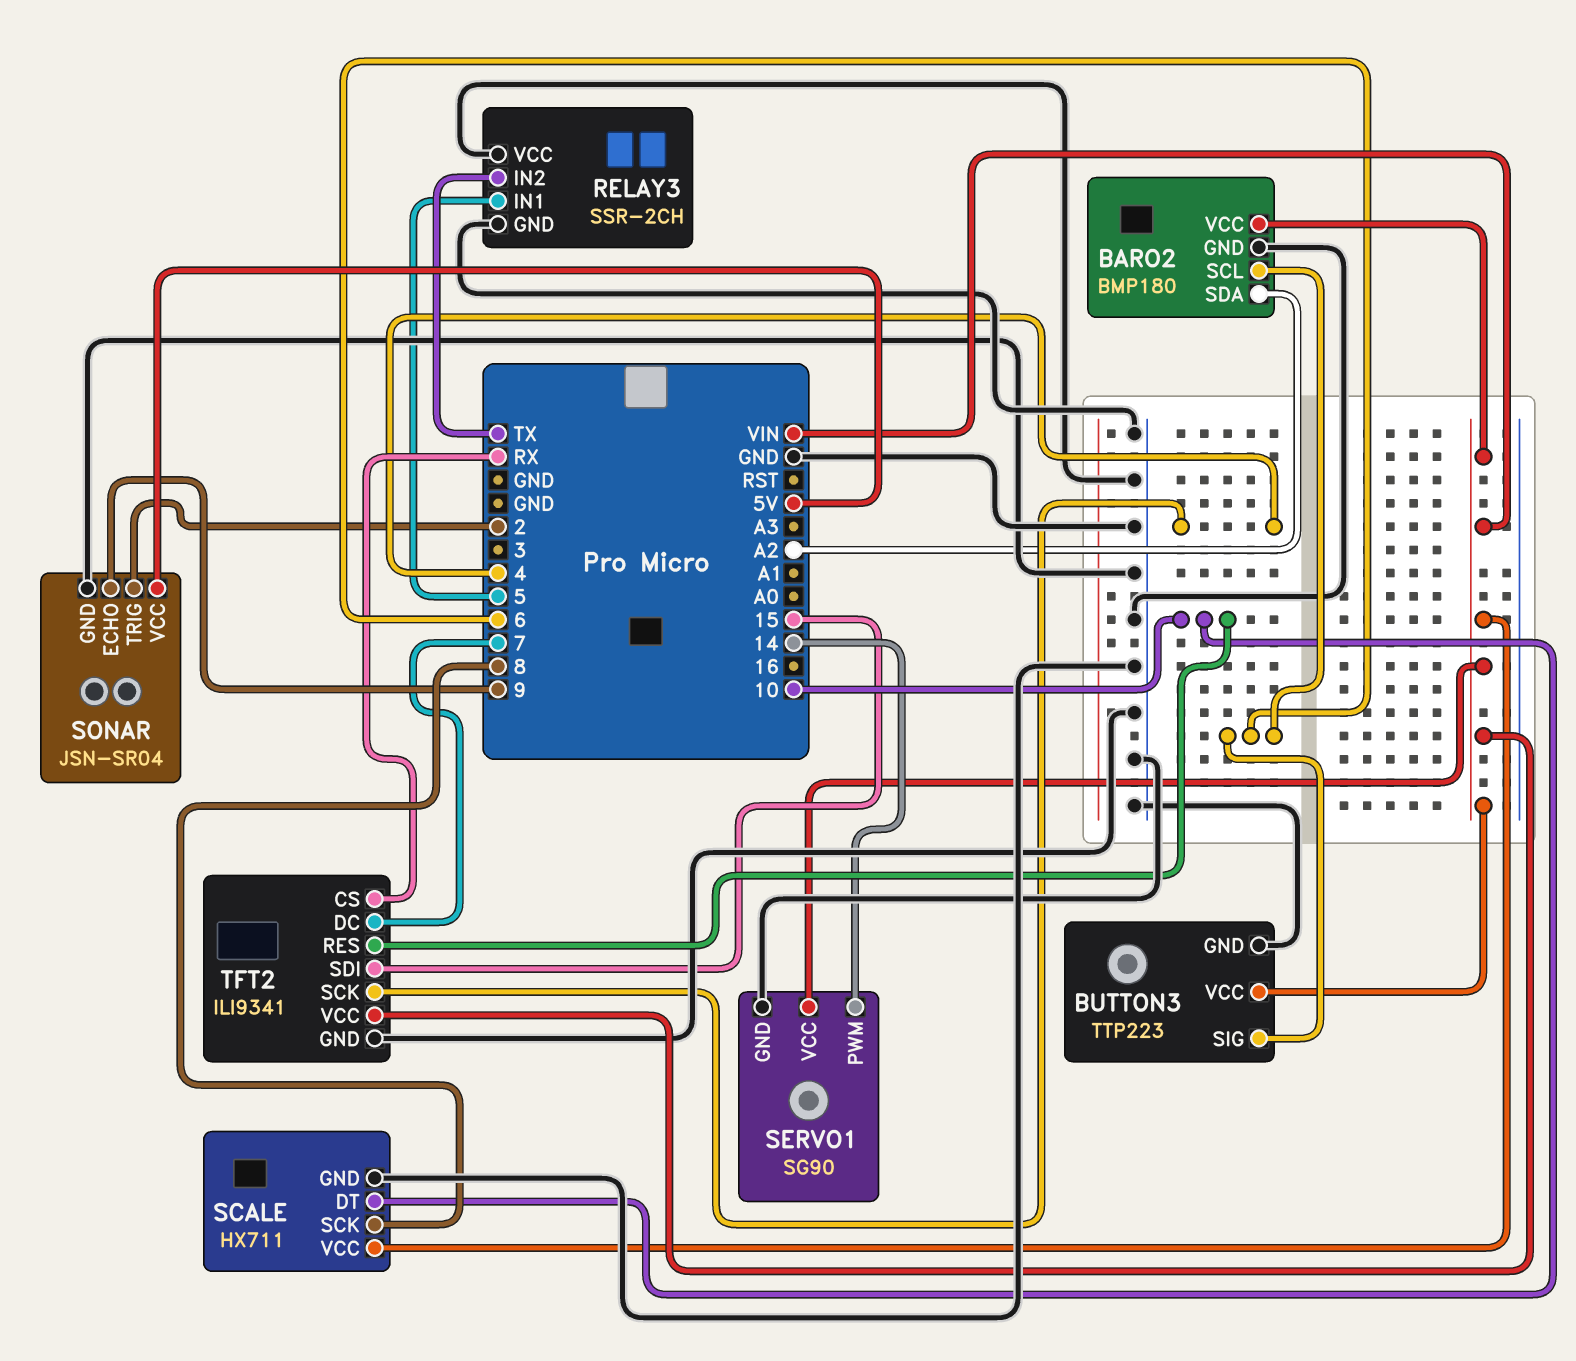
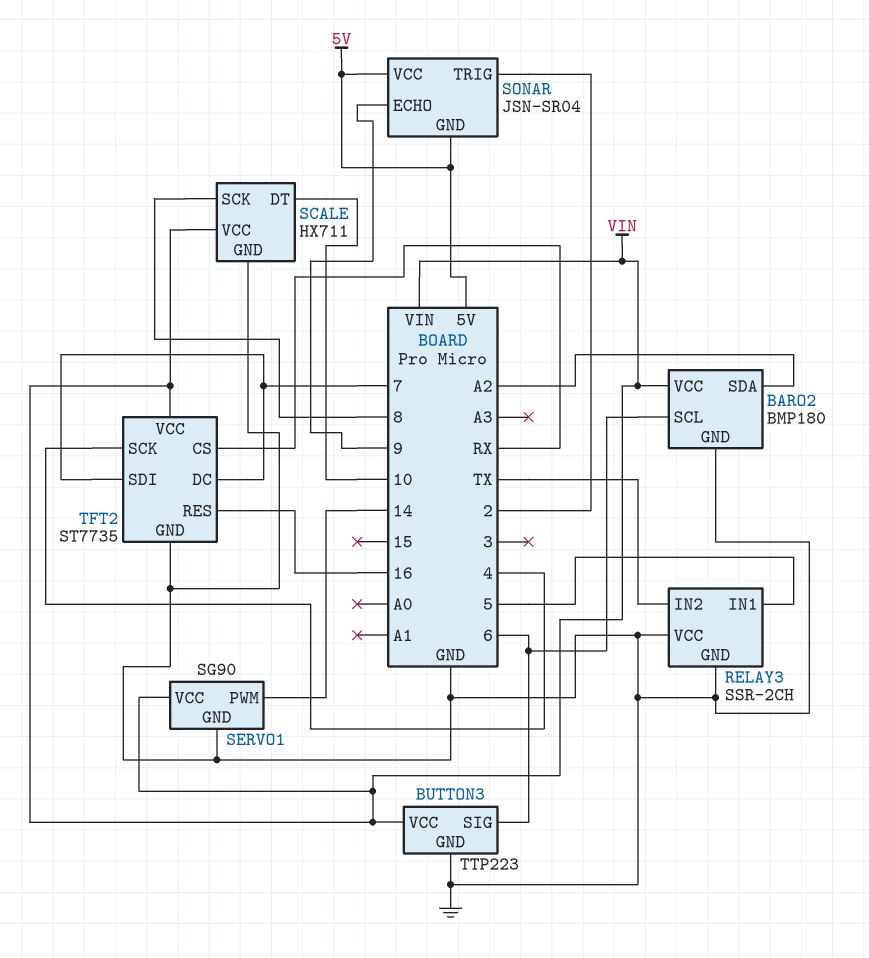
SONAR pin GND: GND -> 5V
TFT2: ILI9341 -> ST7735
TFT2 pin RES: 10 -> 16
TFT2 pin SDI: 15 -> 7

